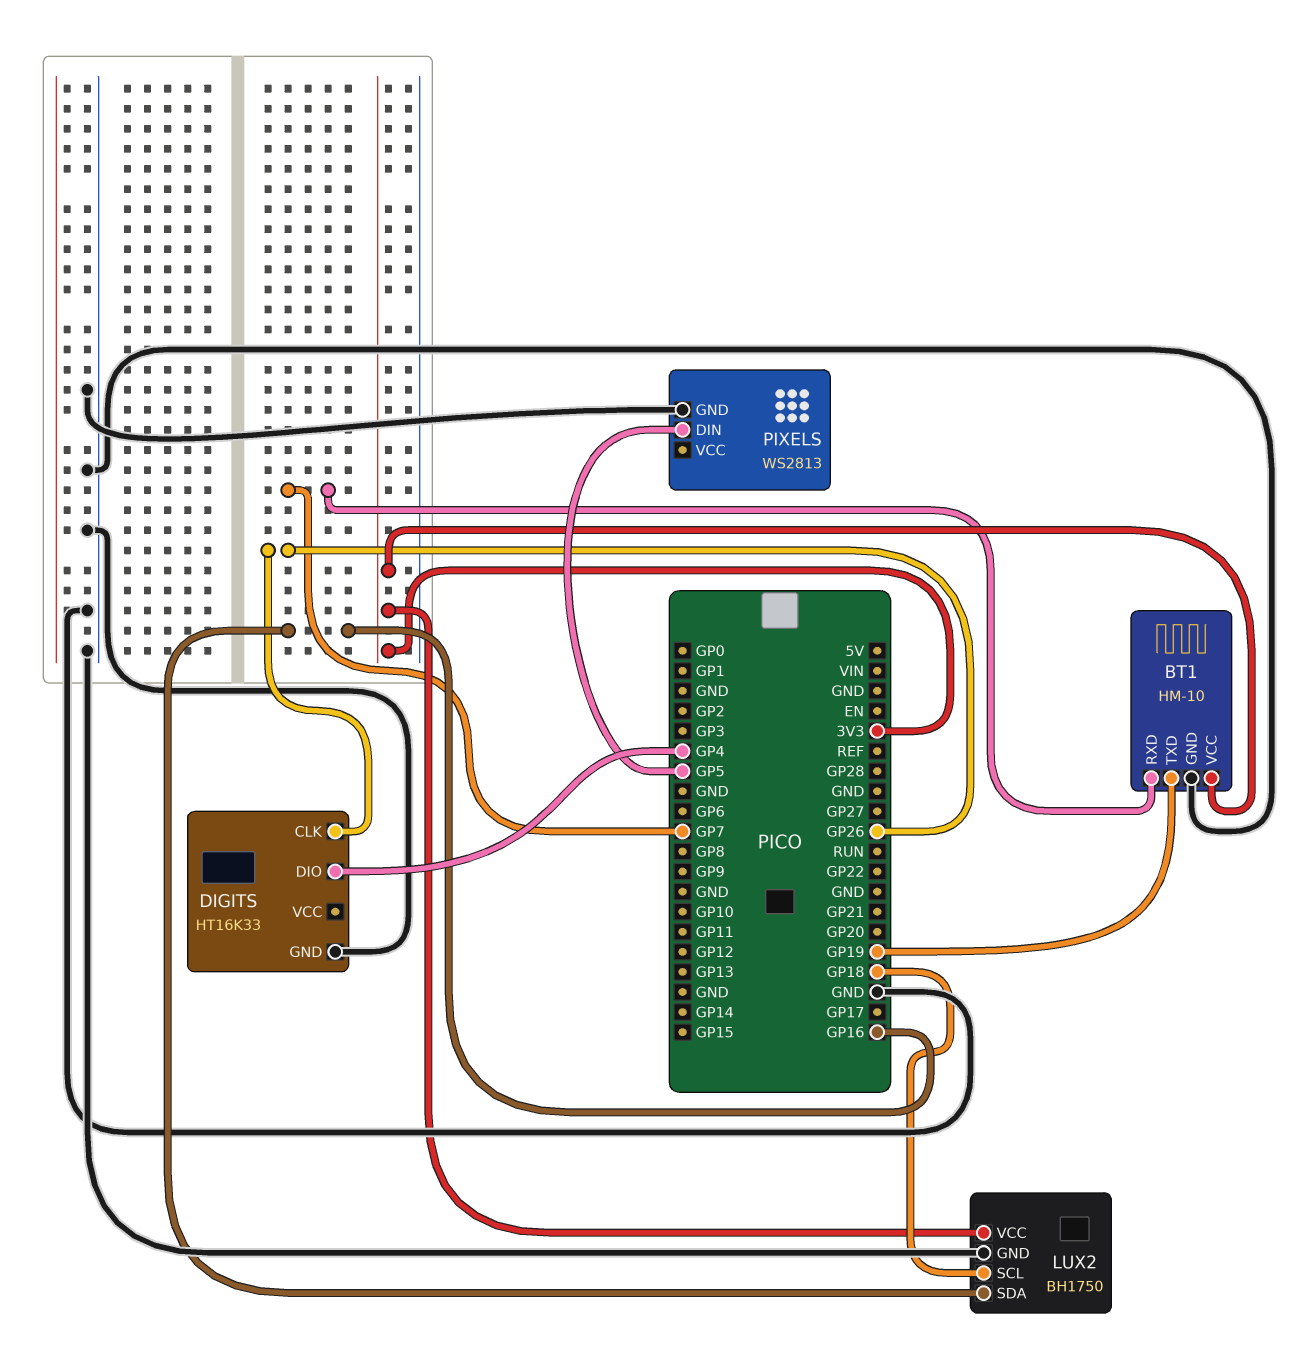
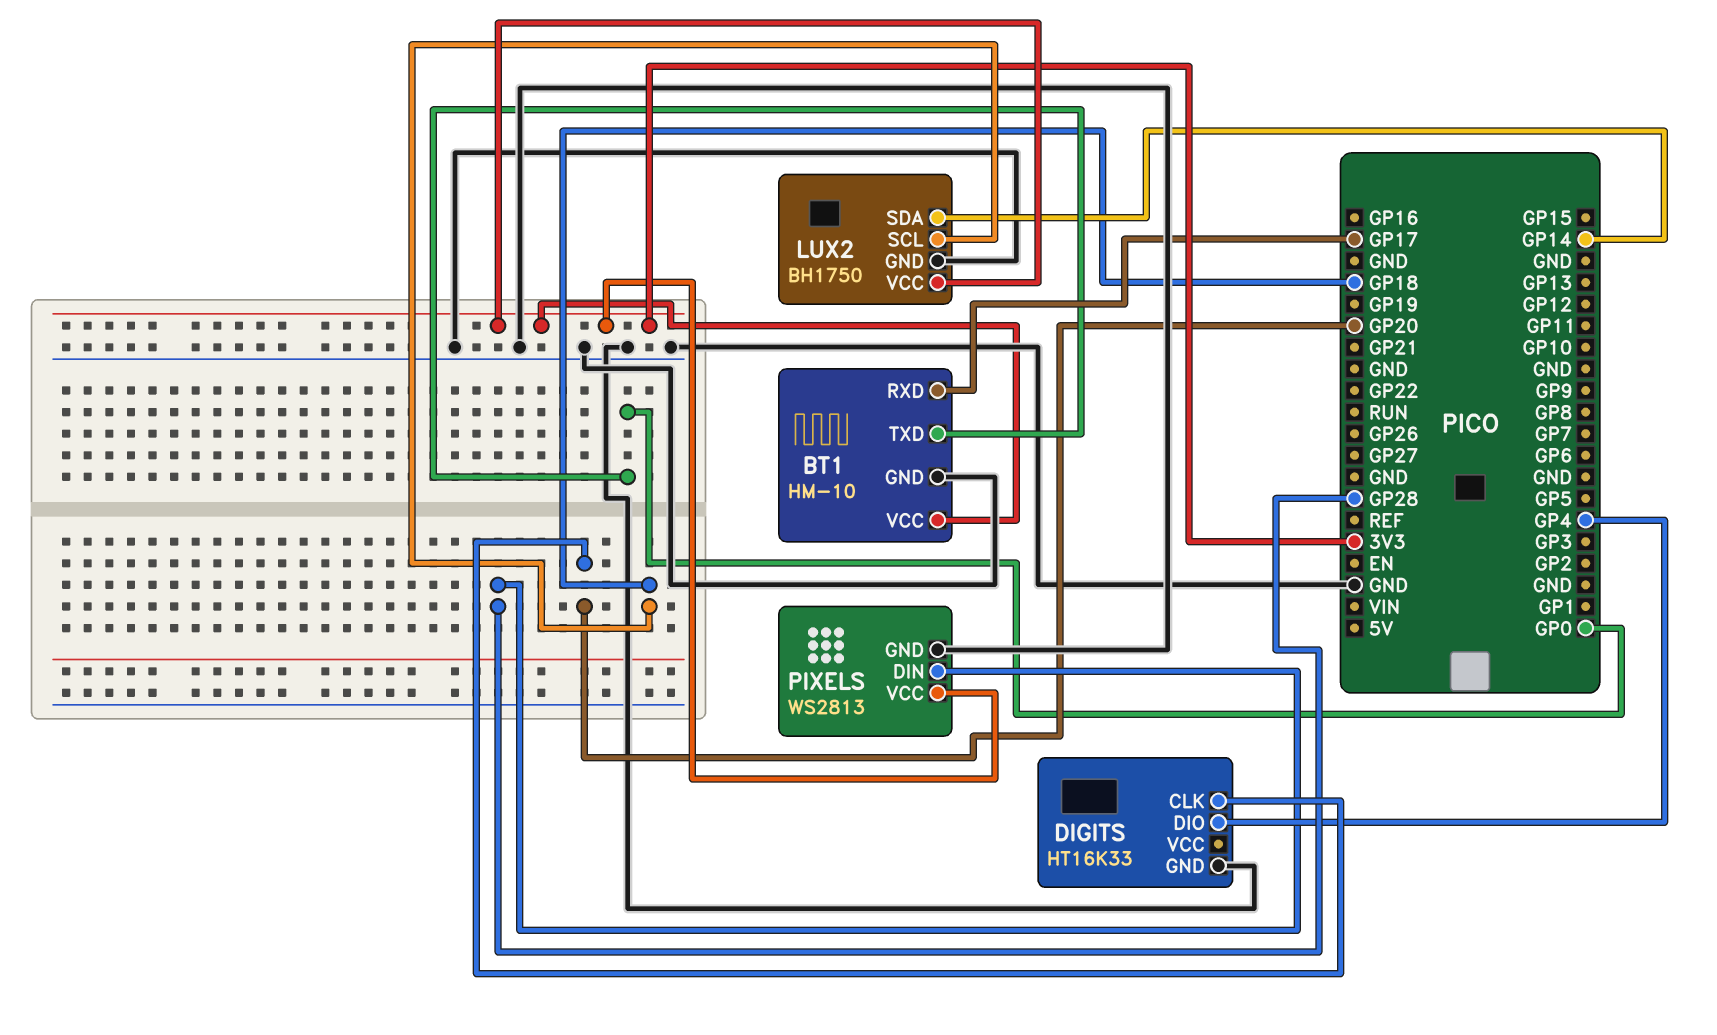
BT1 pin RXD: GP7 -> GP17
BT1 pin TXD: GP19 -> GP0
DIGITS pin CLK: GP26 -> GP20
LUX2 pin SDA: GP16 -> GP14
PIXELS pin DIN: GP5 -> GP28
PIXELS pin VCC: none -> 3V3

